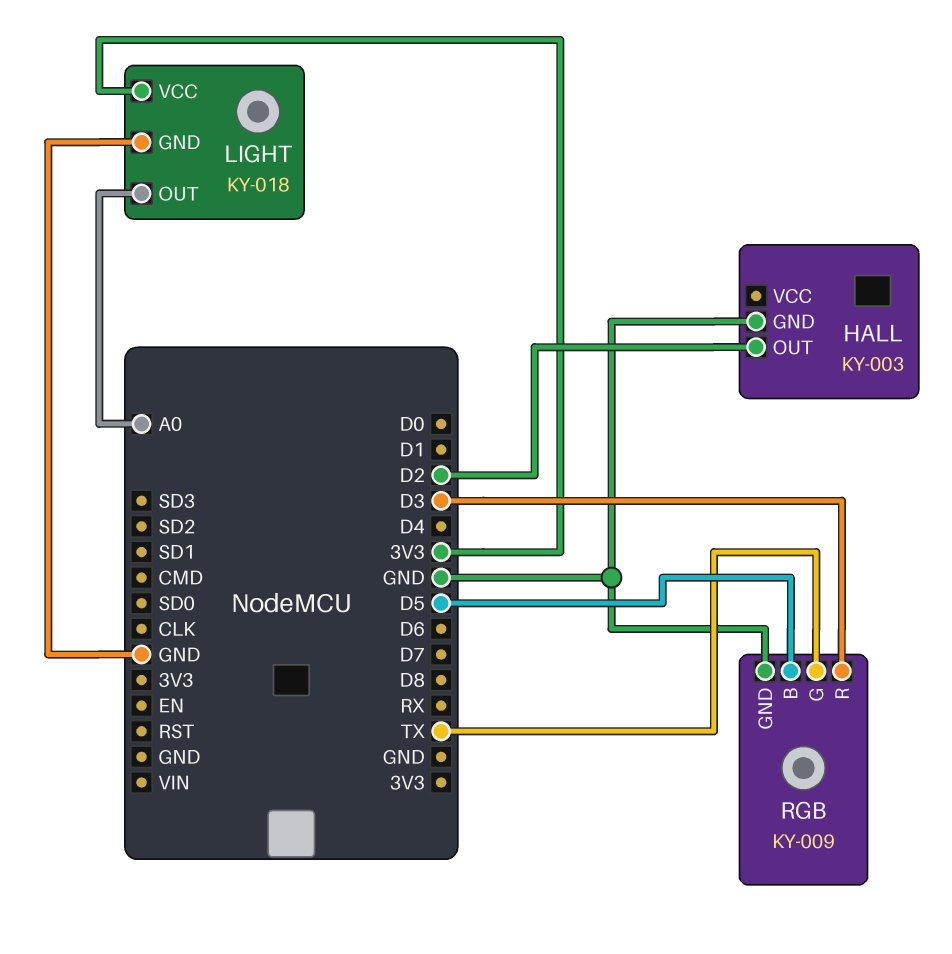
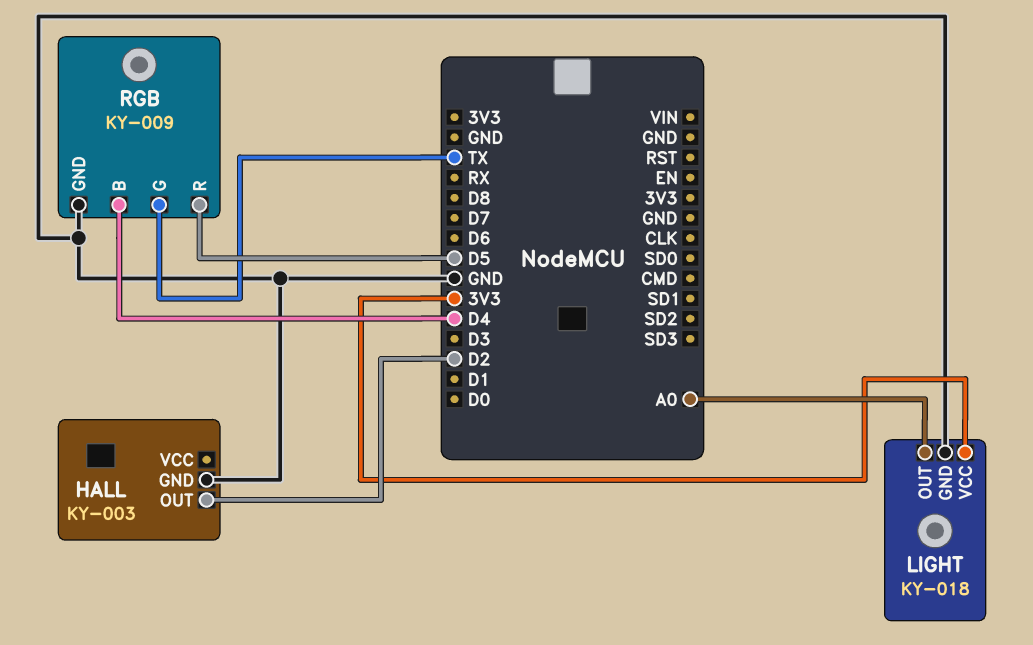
RGB pin B: D5 -> D4
RGB pin R: D3 -> D5

